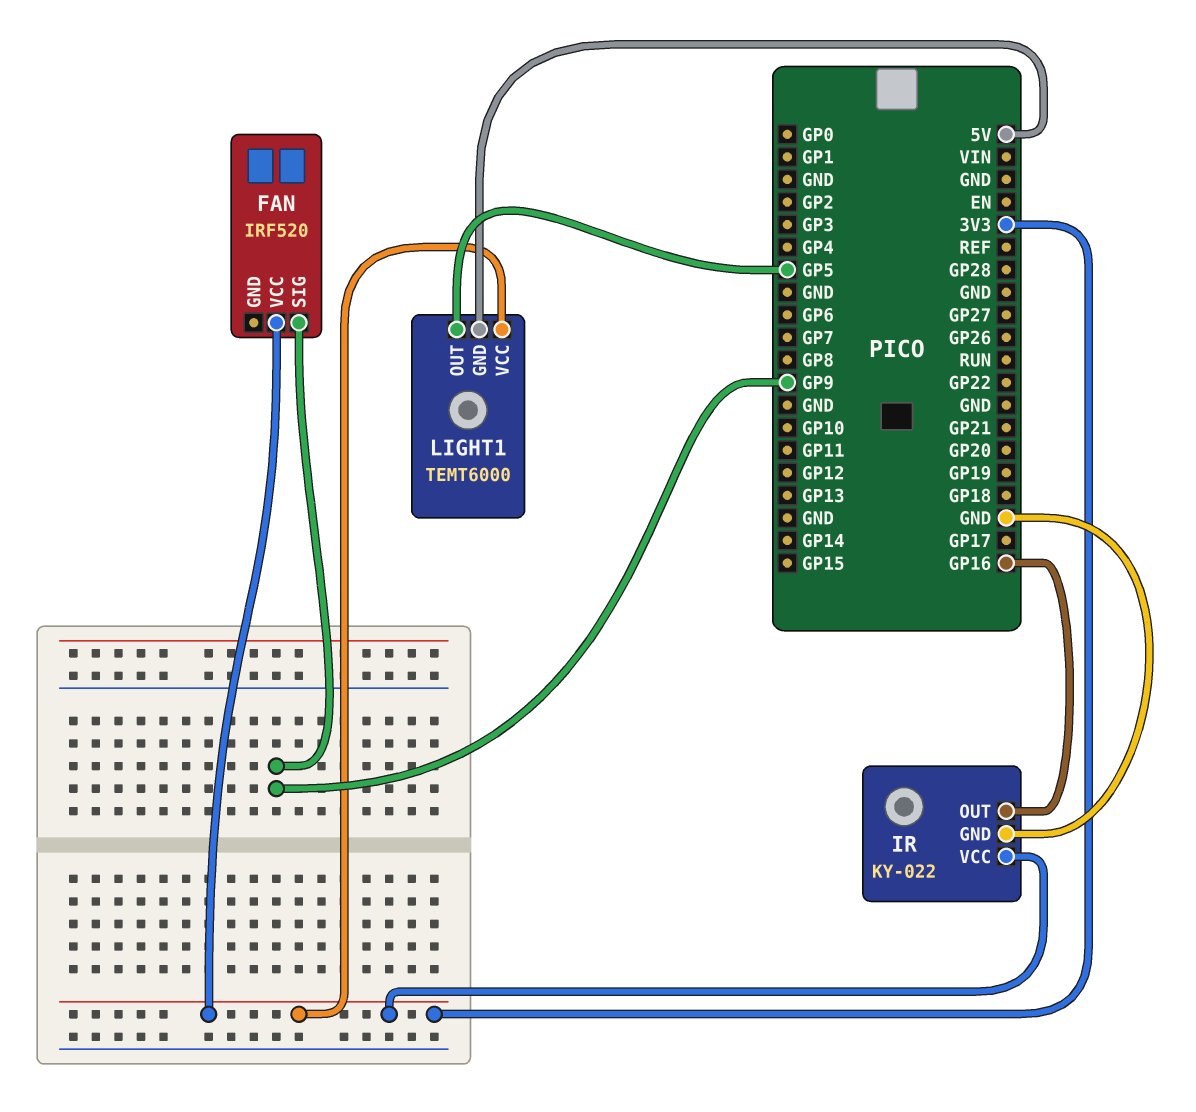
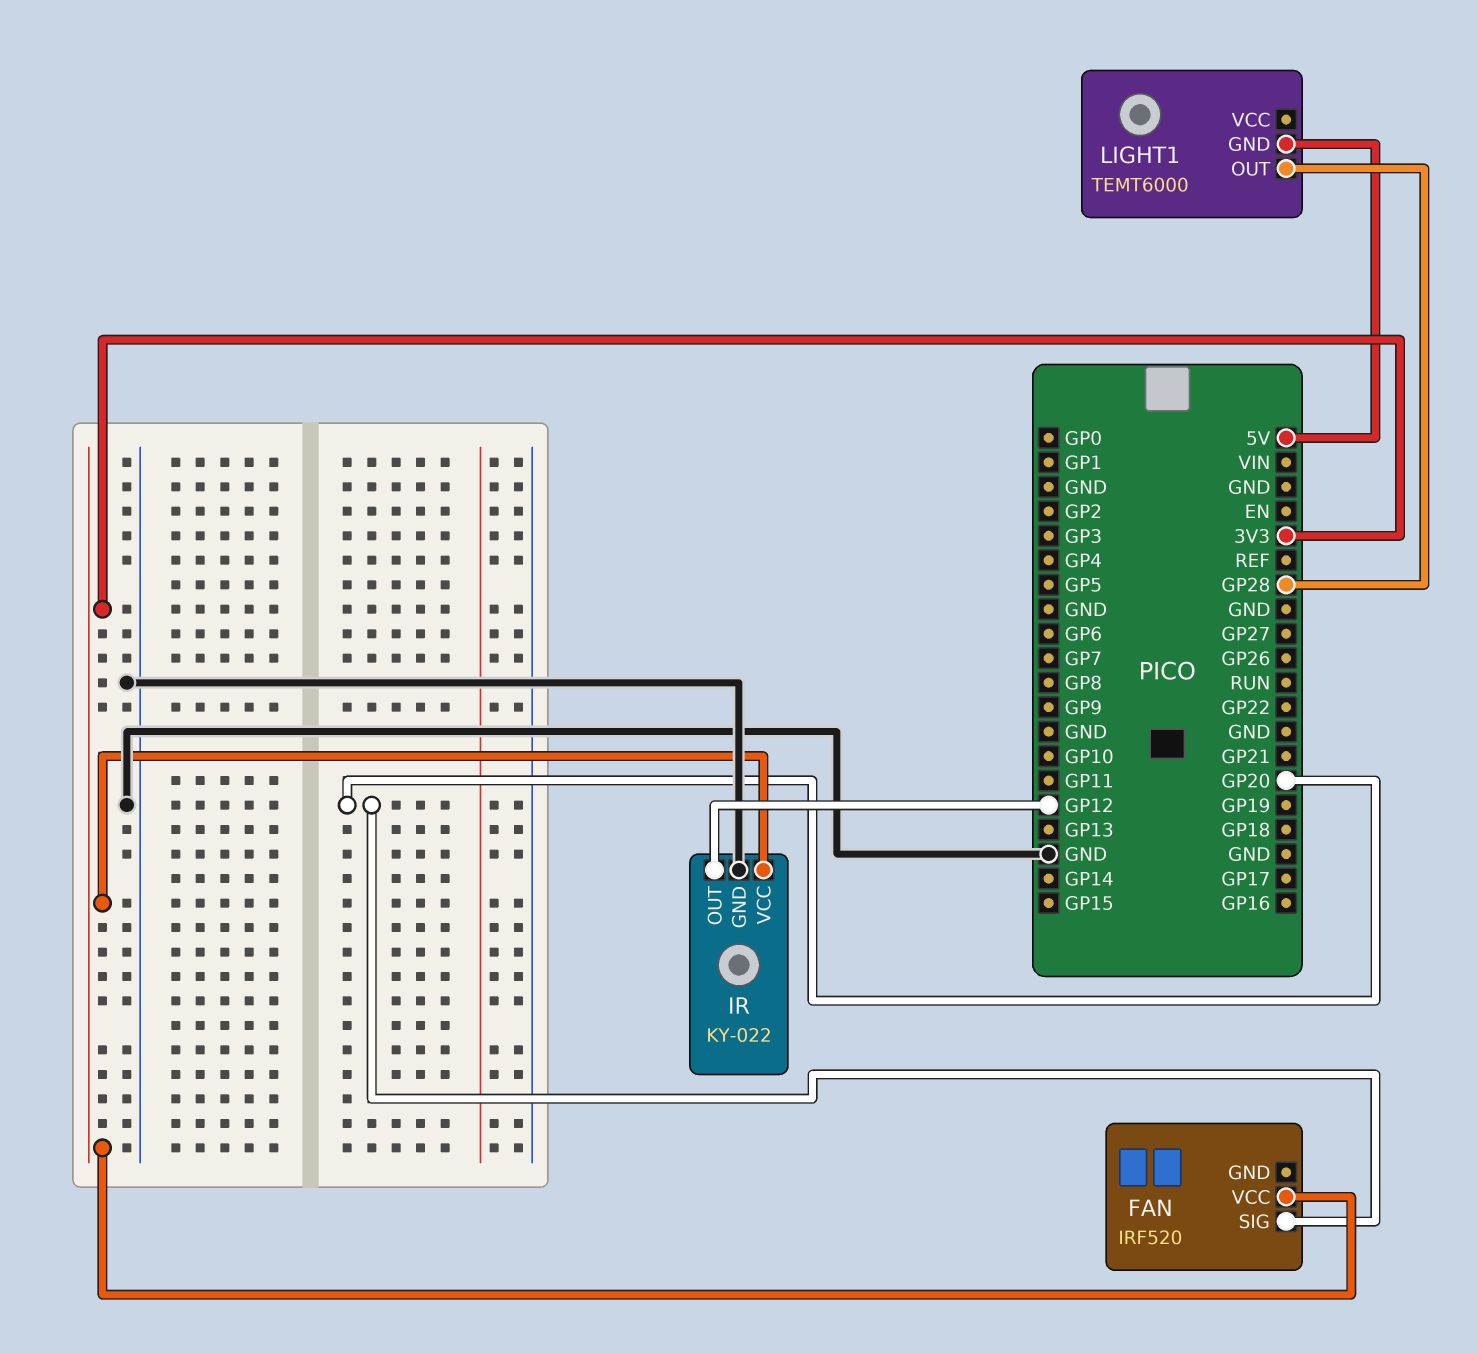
FAN pin SIG: GP9 -> GP20
IR pin OUT: GP16 -> GP12
LIGHT1 pin OUT: GP5 -> GP28
LIGHT1 pin VCC: 3V3 -> none

